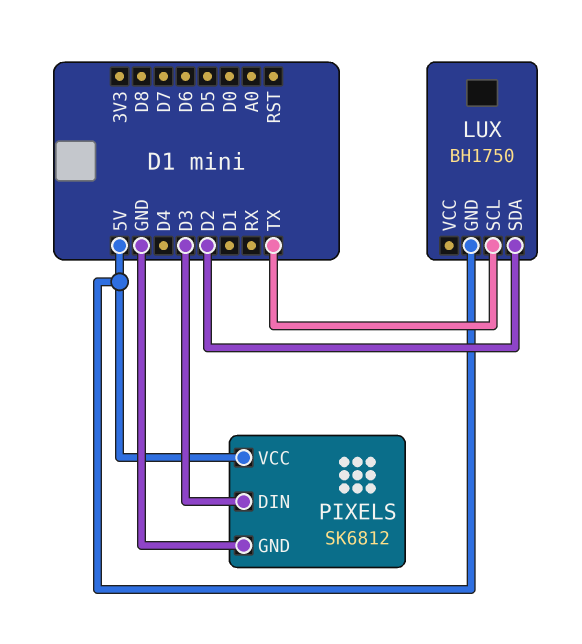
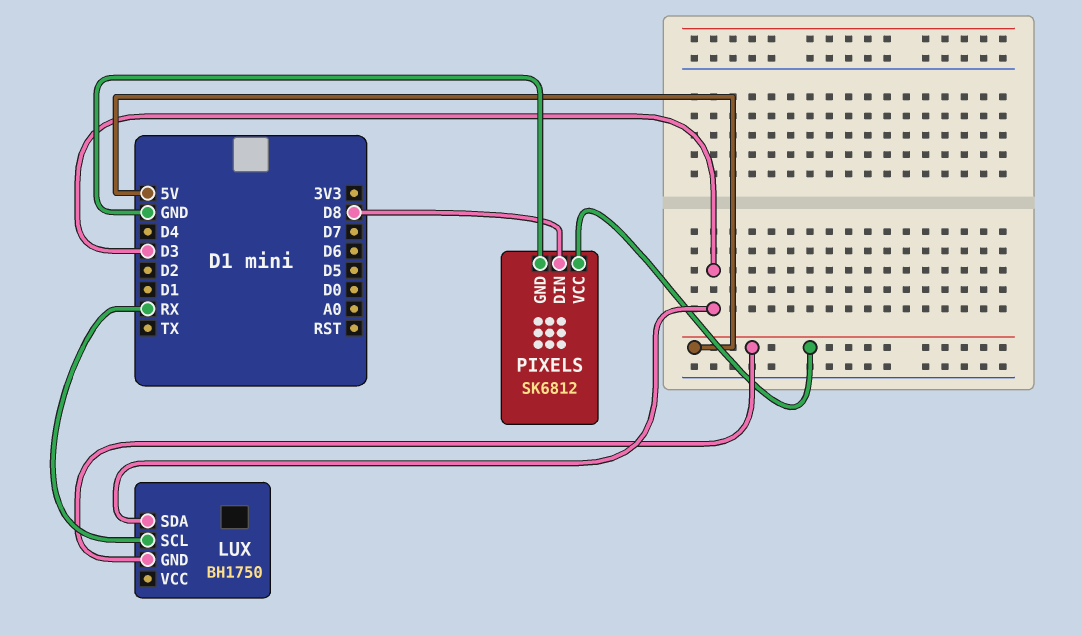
LUX pin SCL: TX -> RX
LUX pin SDA: D2 -> D3
PIXELS pin DIN: D3 -> D8

